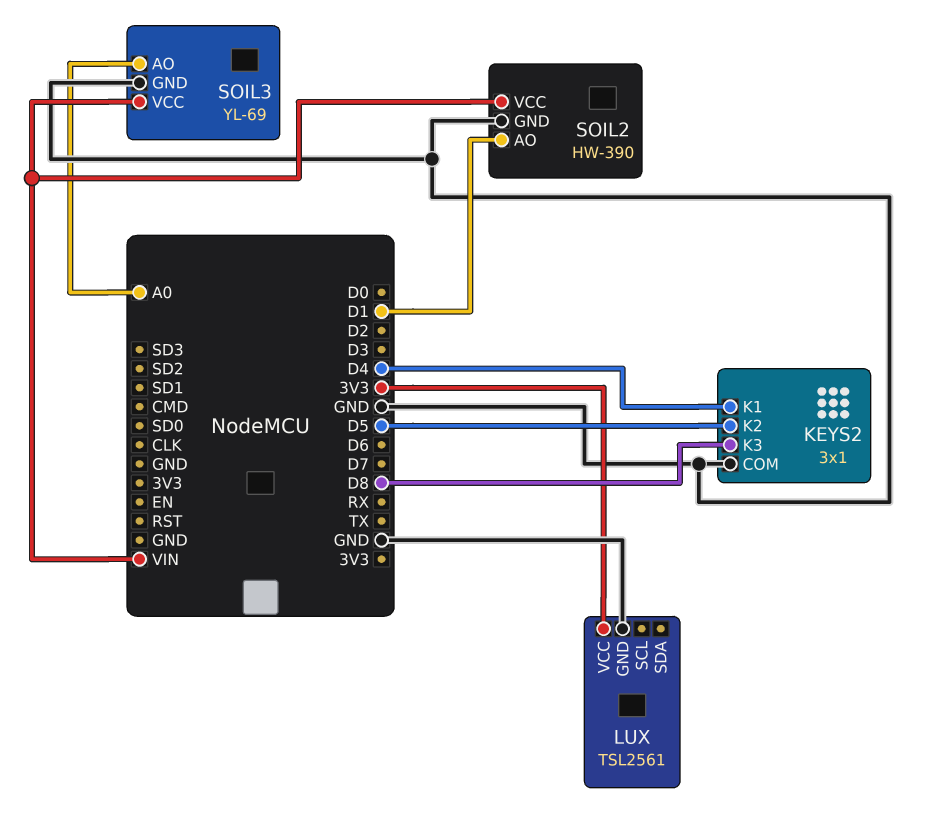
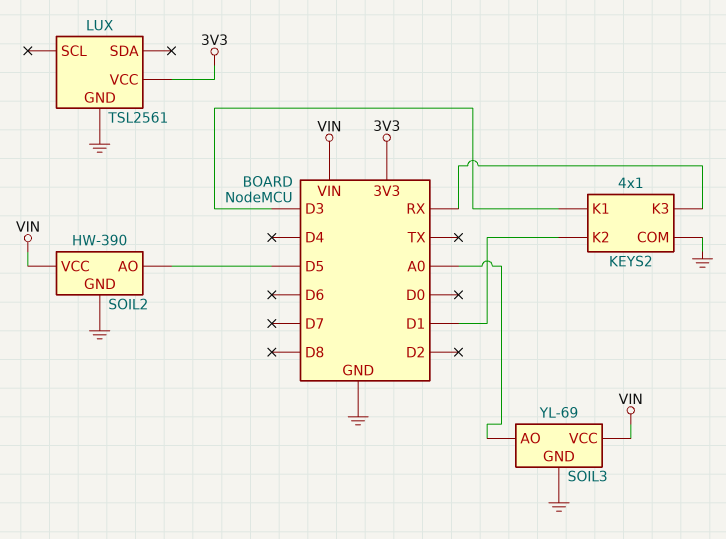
KEYS2: 3x1 -> 4x1
KEYS2 pin K1: D4 -> D3
KEYS2 pin K2: D5 -> D1
KEYS2 pin K3: D8 -> RX
SOIL2 pin AO: D1 -> D5

